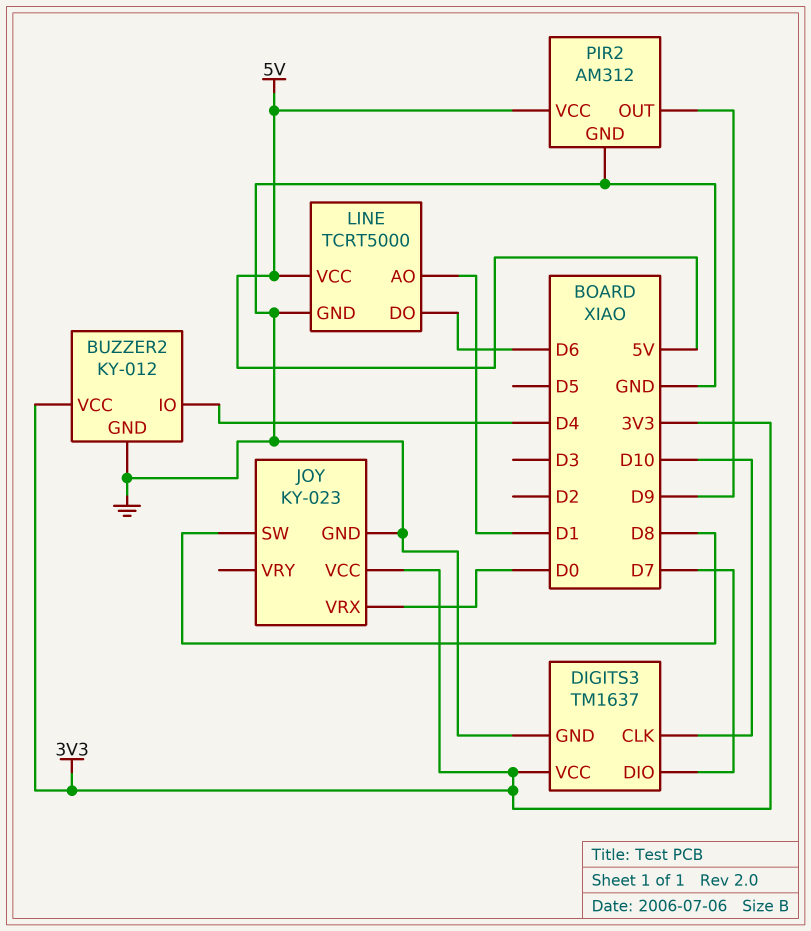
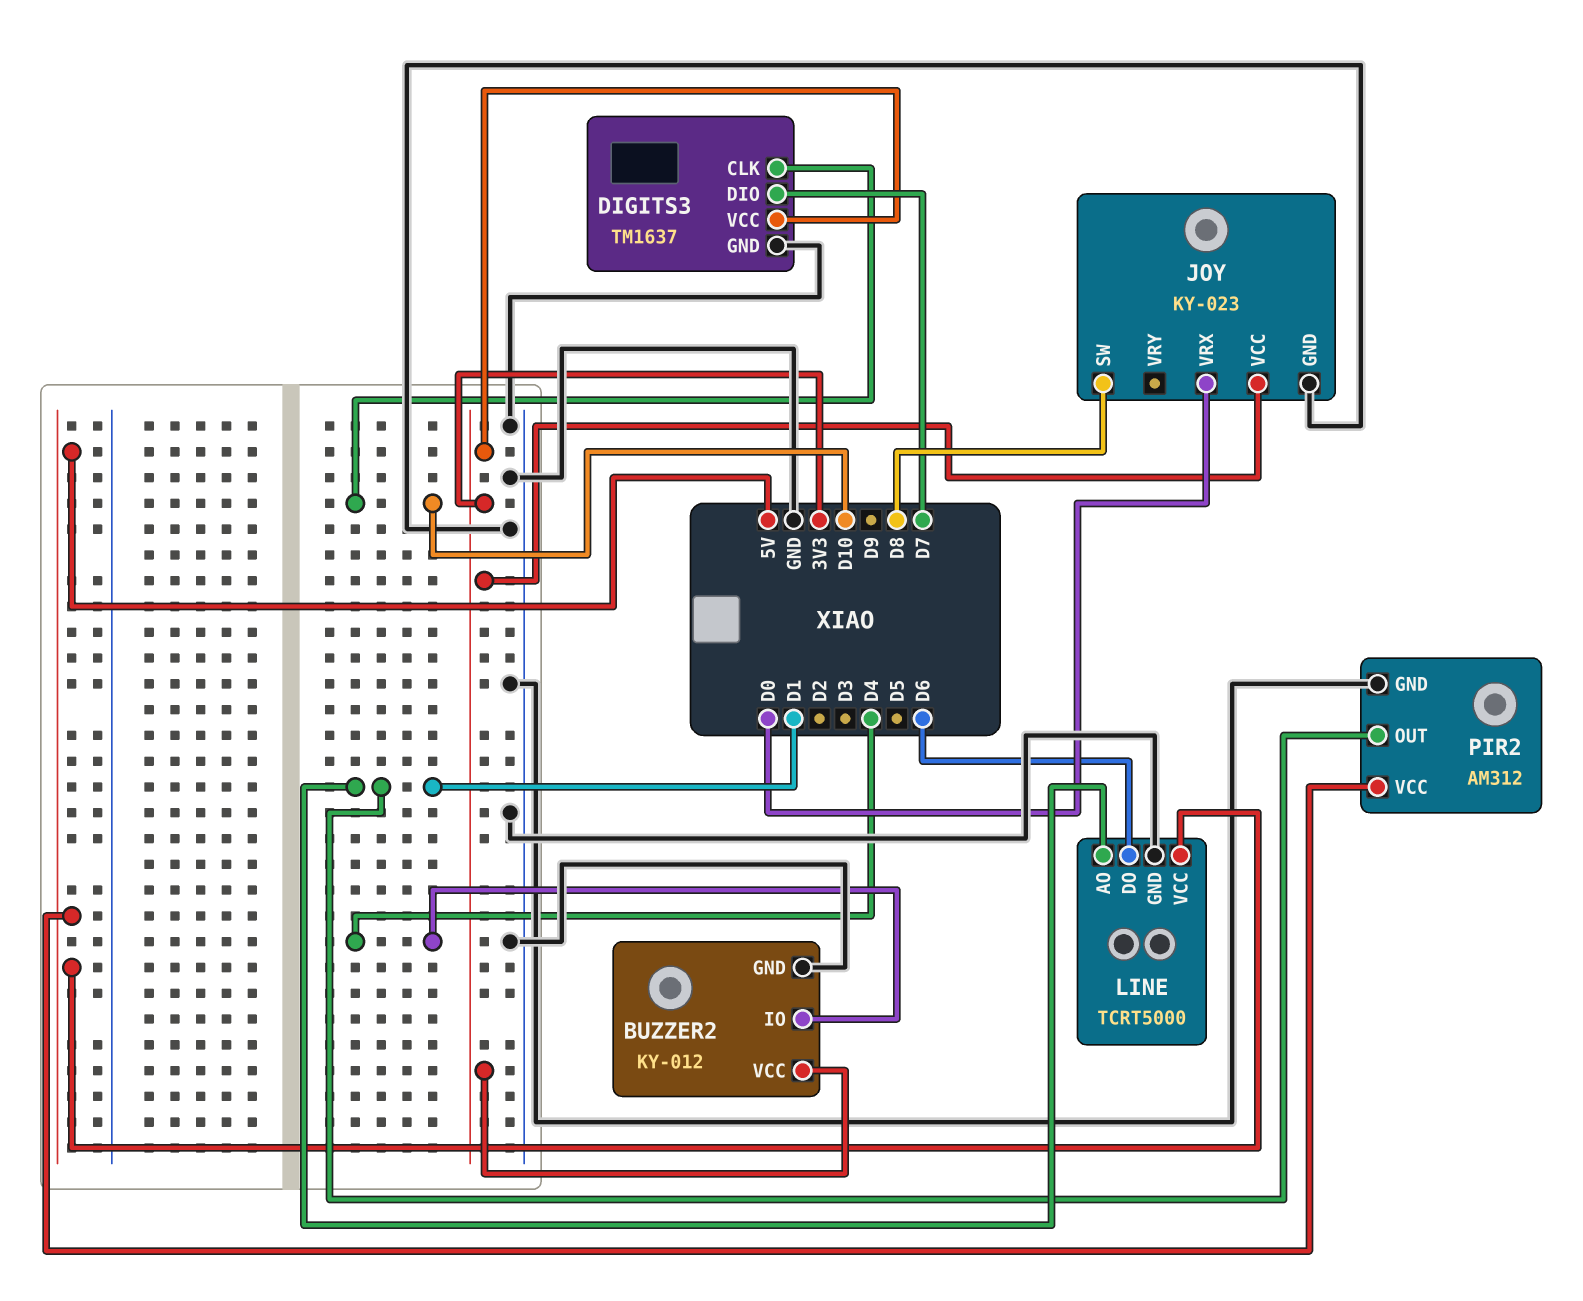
PIR2 pin OUT: D9 -> D1

